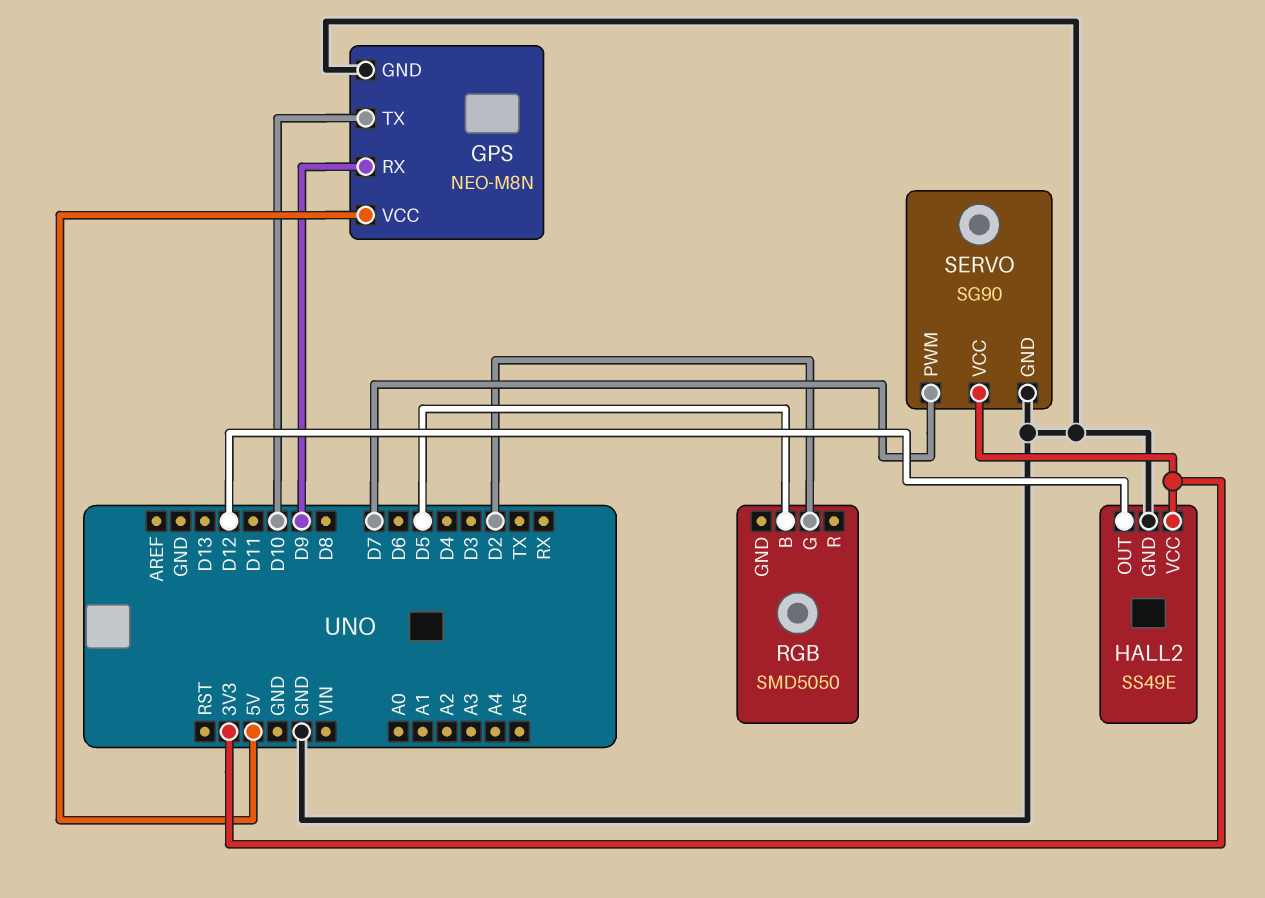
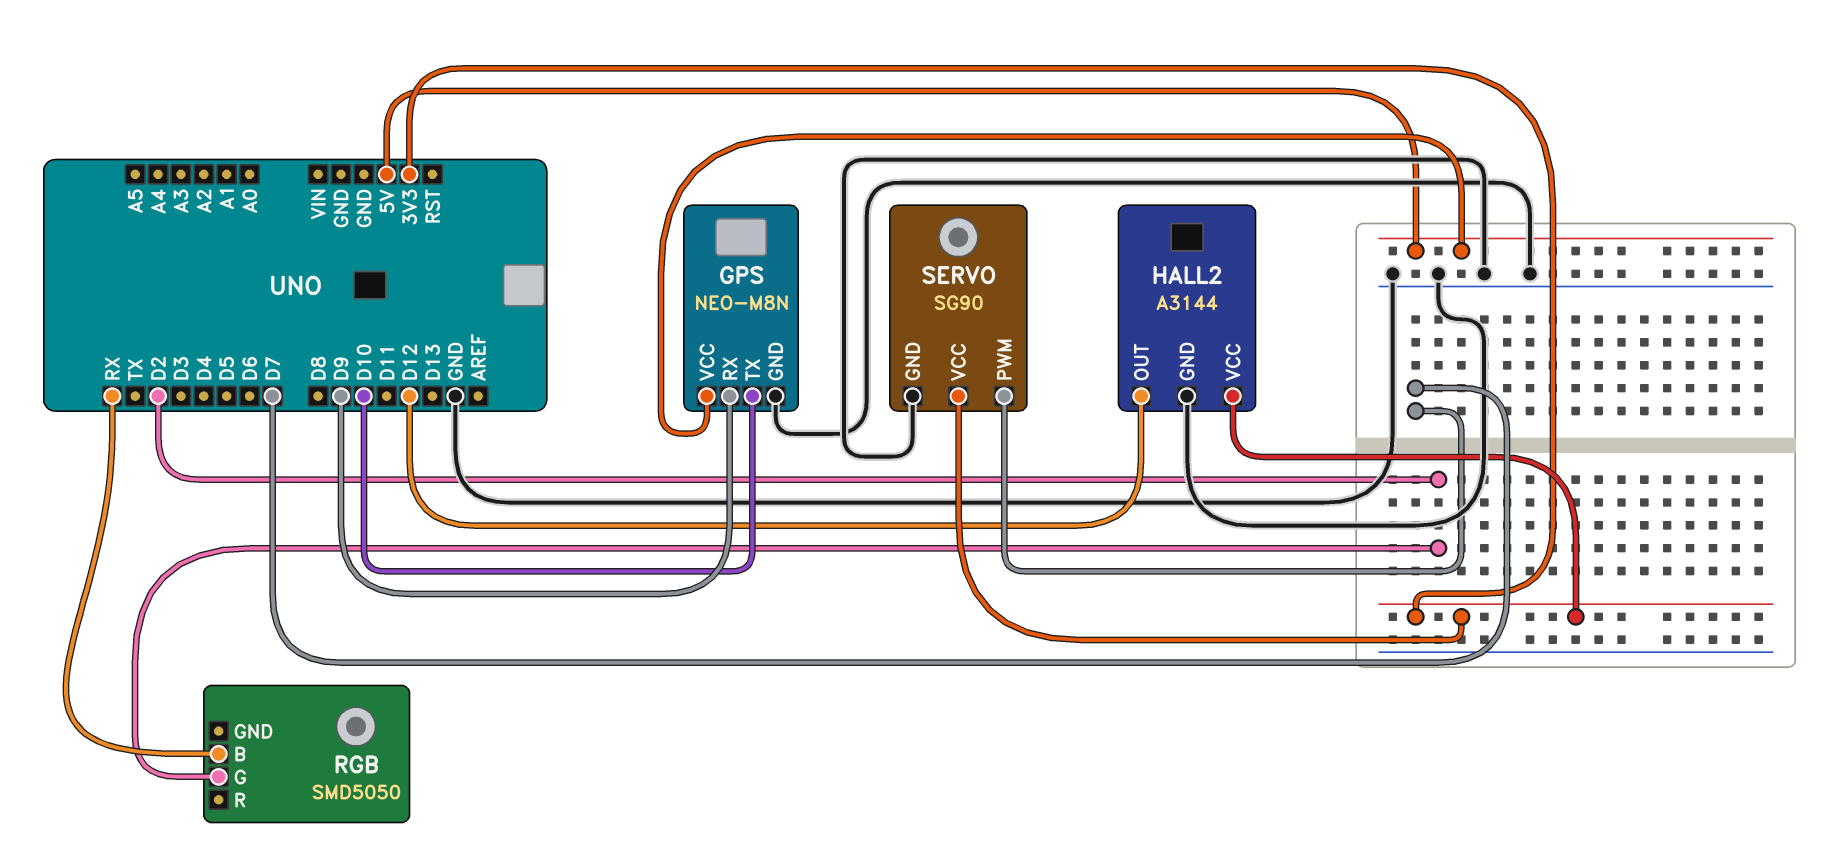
HALL2: SS49E -> A3144
RGB pin B: D5 -> RX

